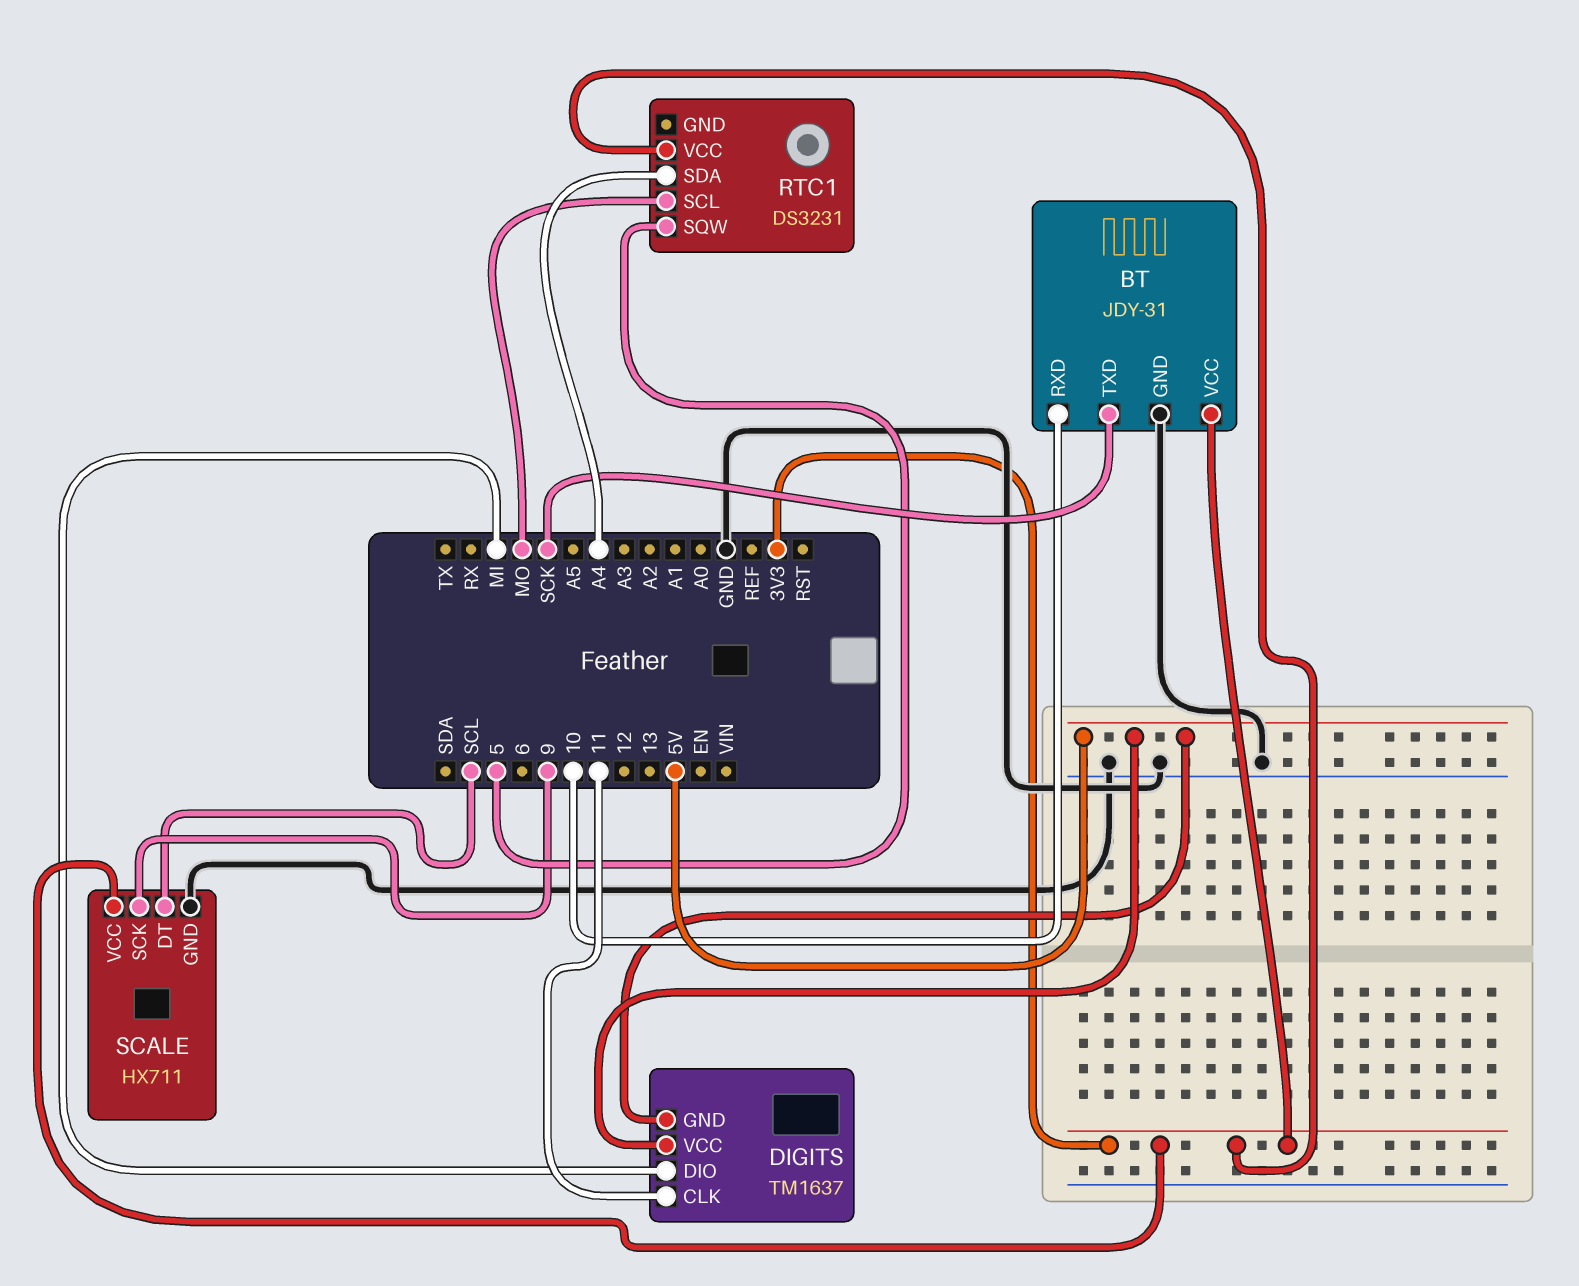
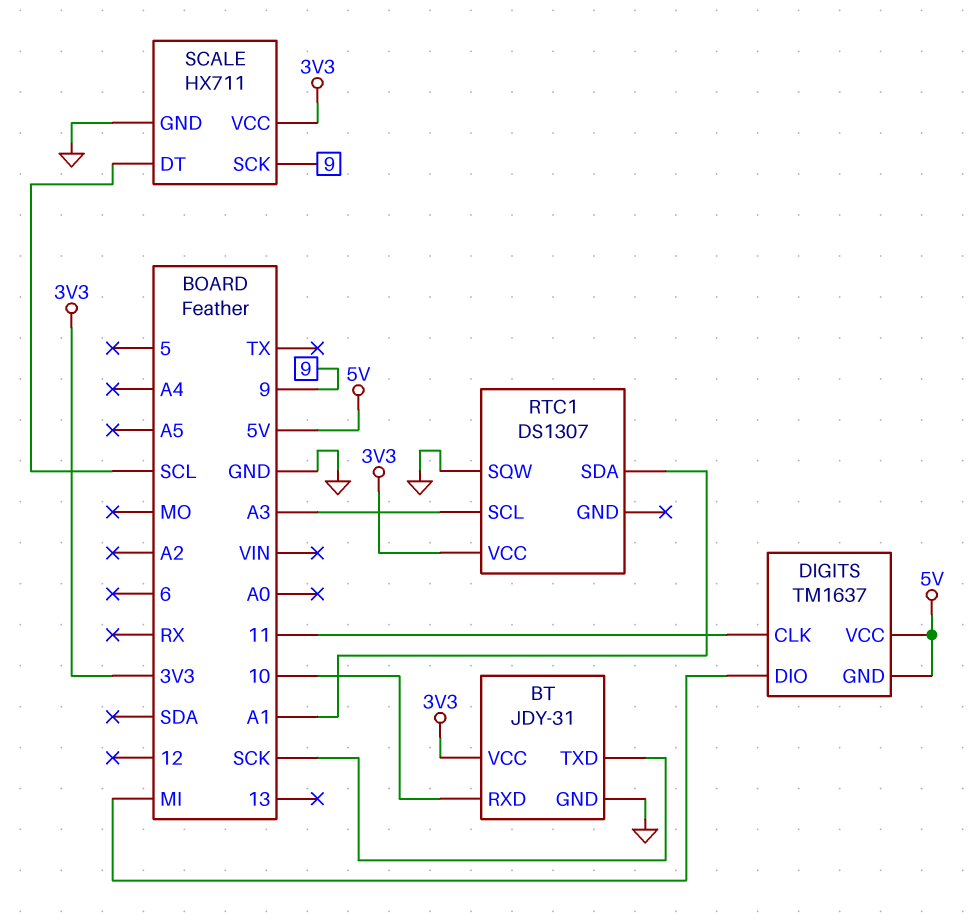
RTC1: DS3231 -> DS1307
RTC1 pin SCL: MO -> A3
RTC1 pin SDA: A4 -> A1
RTC1 pin SQW: 5 -> GND

